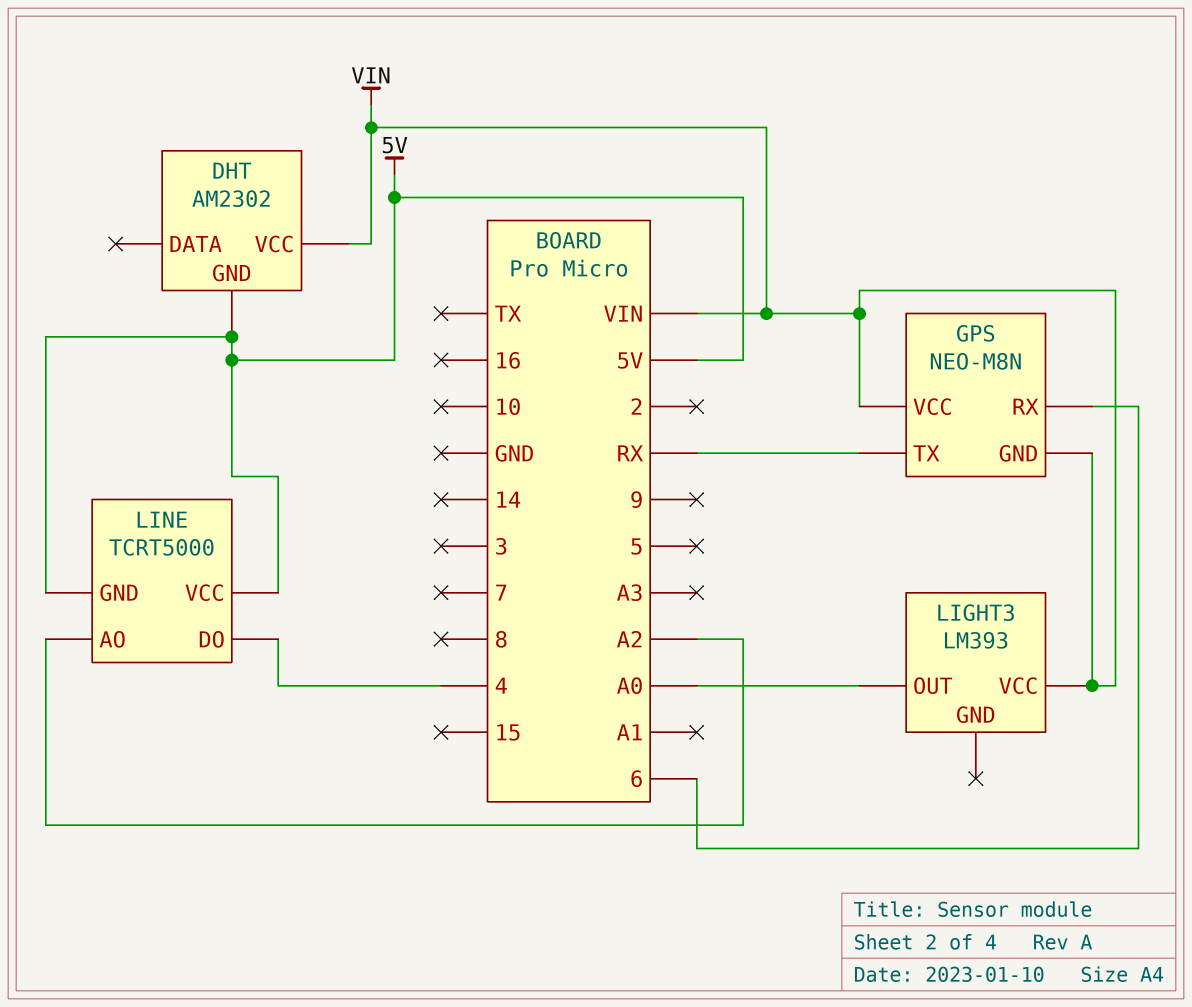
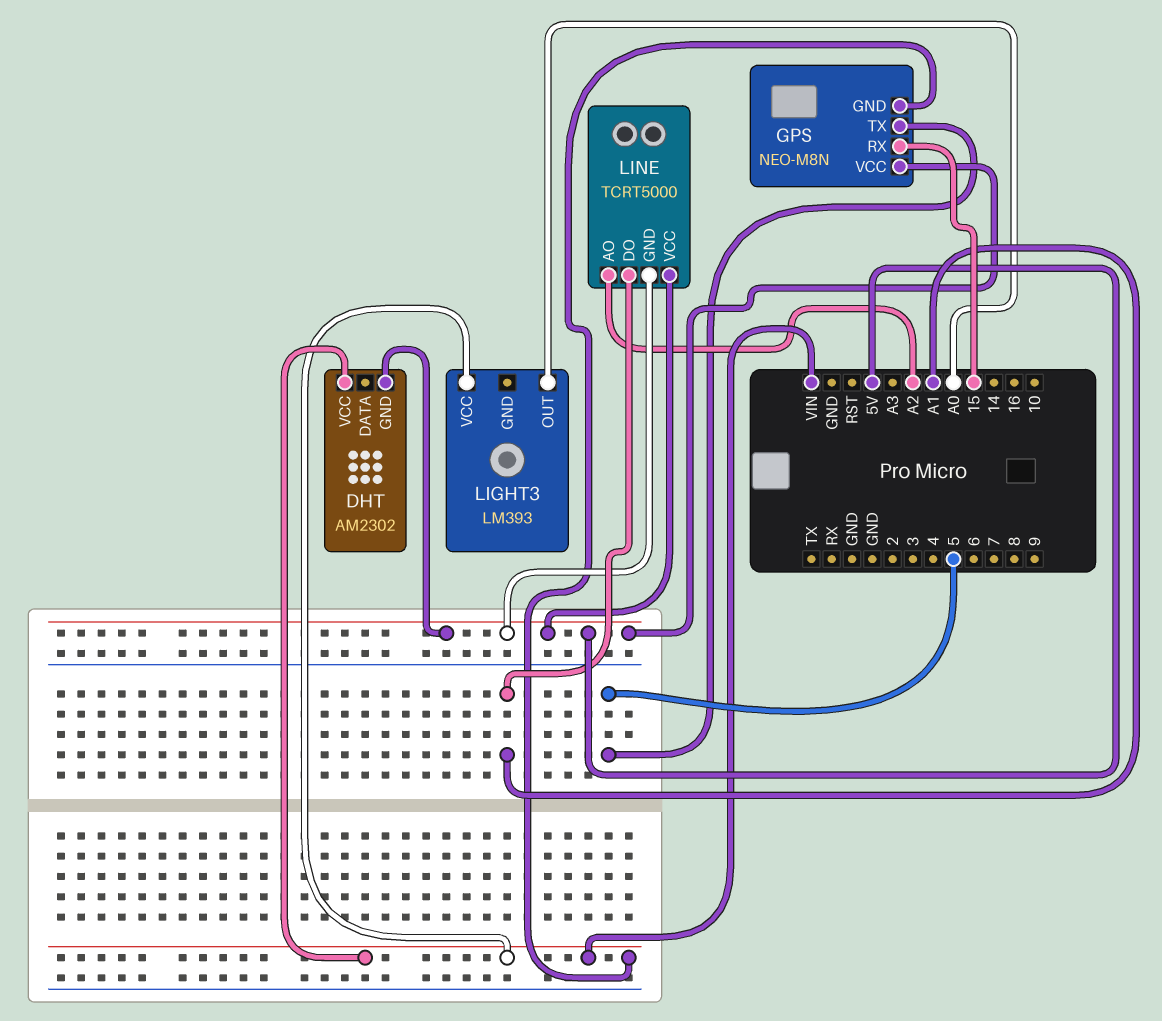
GPS pin RX: 6 -> 15
GPS pin TX: RX -> 5
GPS pin VCC: VIN -> 5V
LINE pin DO: 4 -> A1

